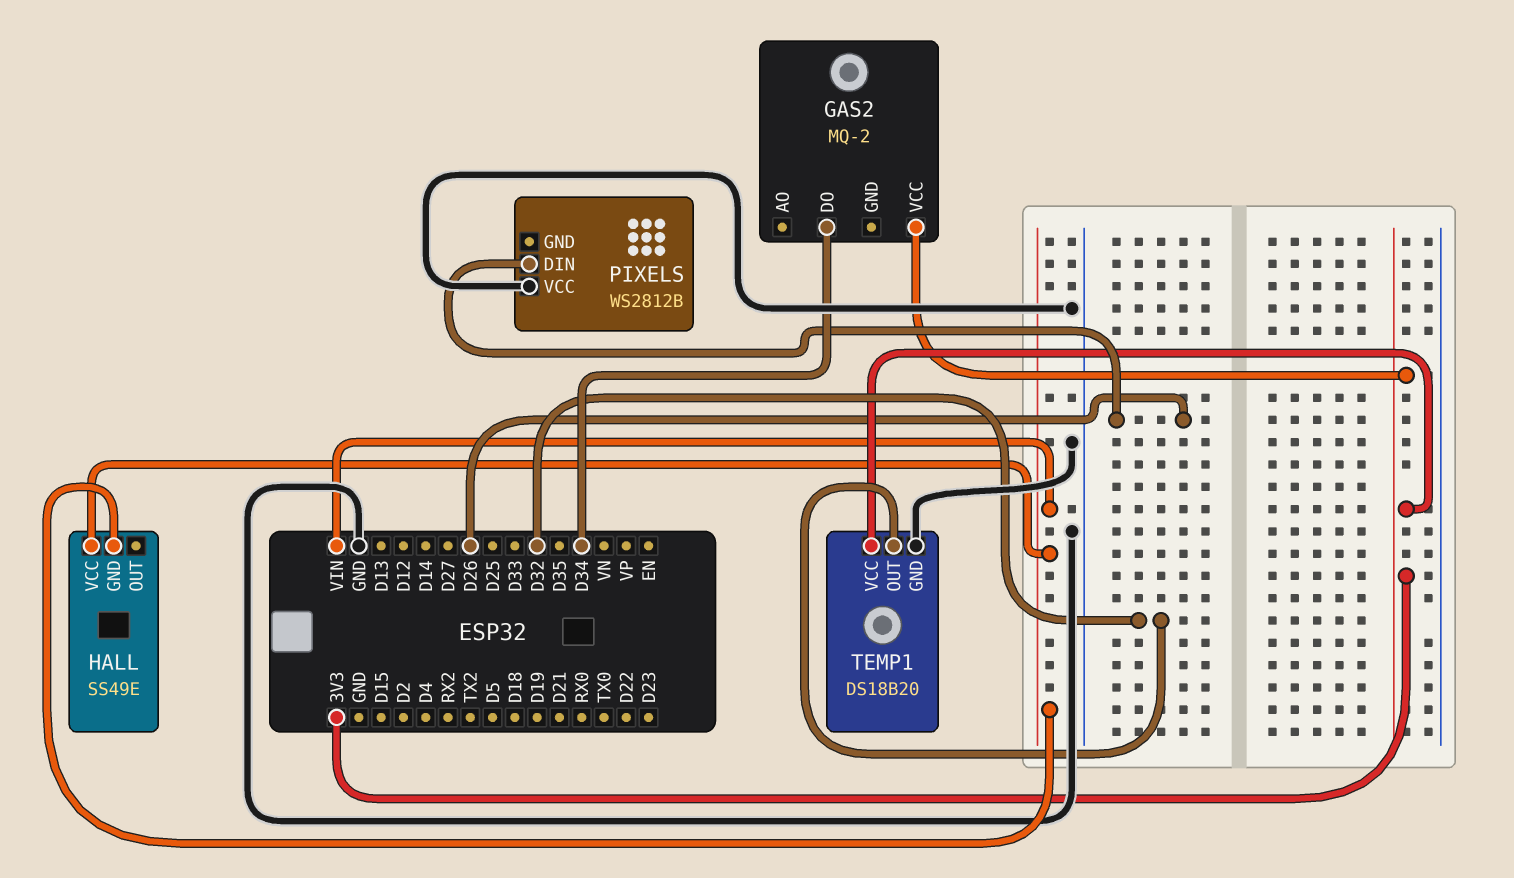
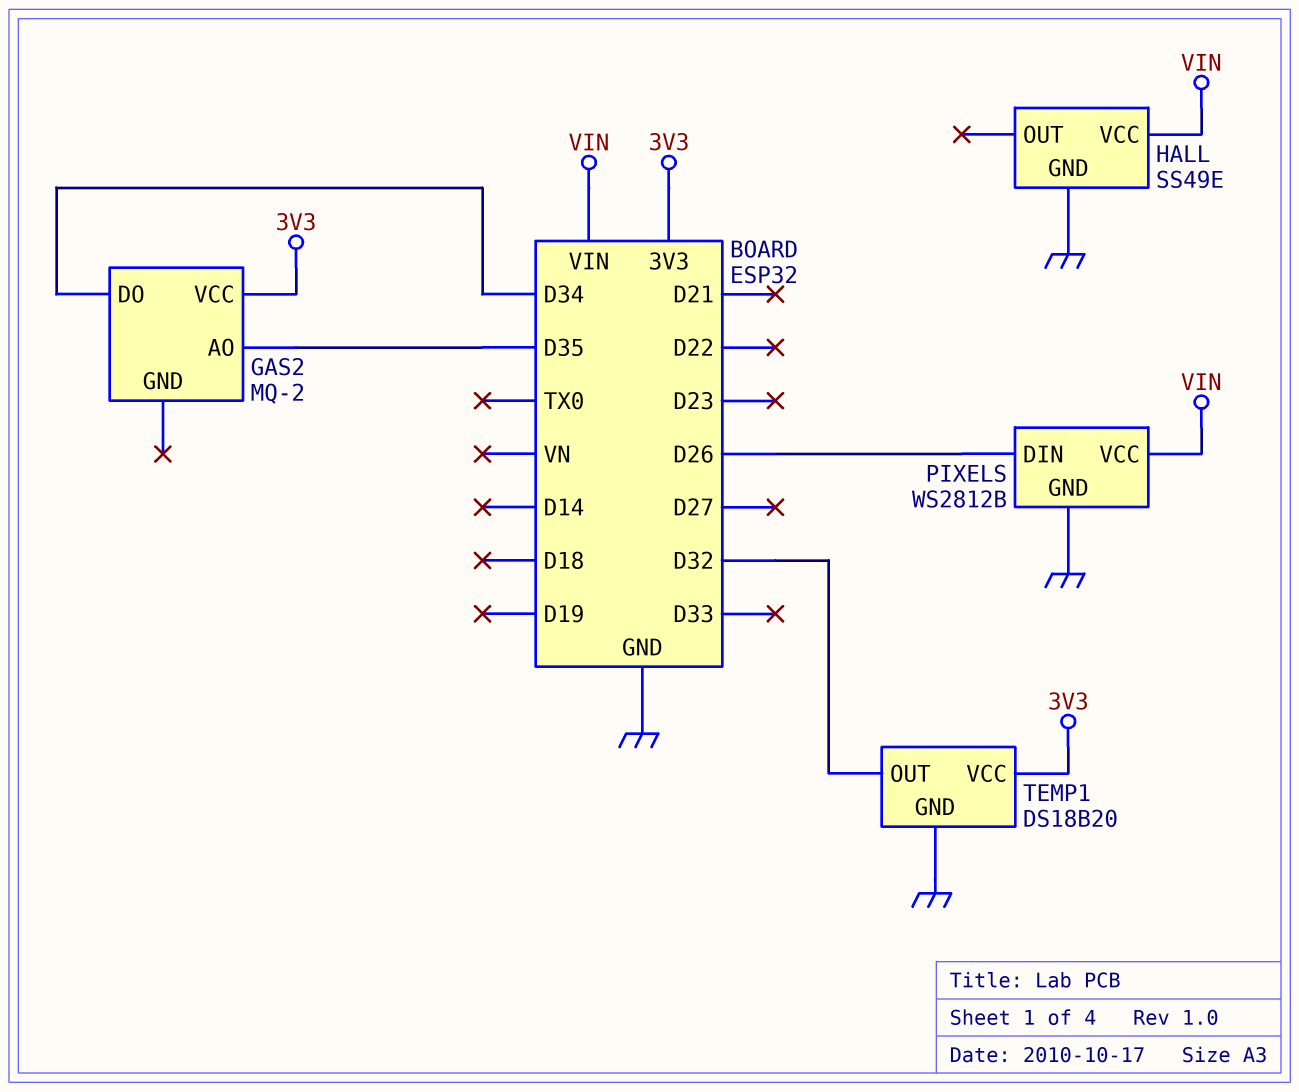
GAS2 pin AO: none -> D35
HALL pin GND: VIN -> GND
PIXELS pin GND: none -> GND
PIXELS pin VCC: GND -> VIN

